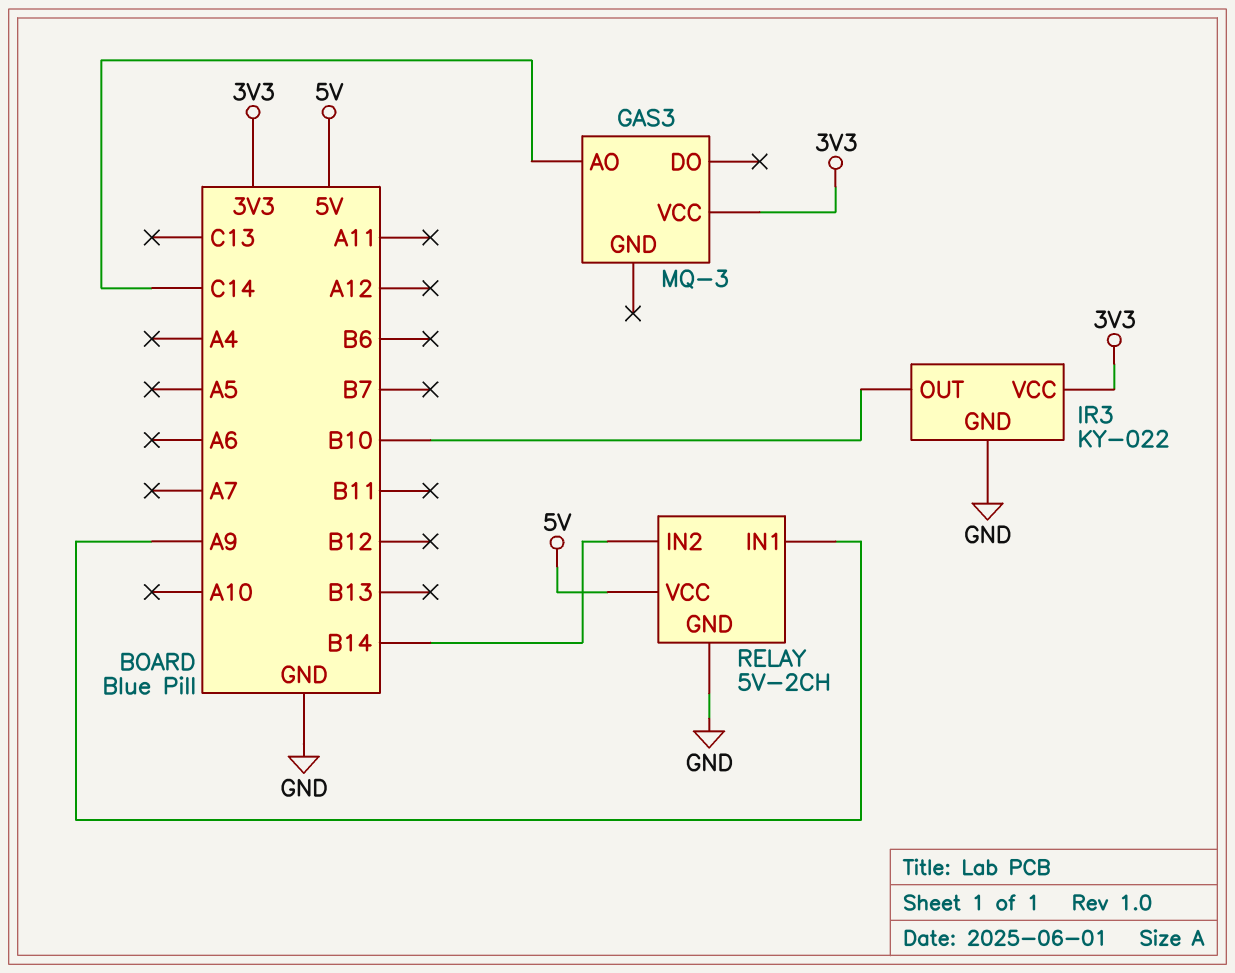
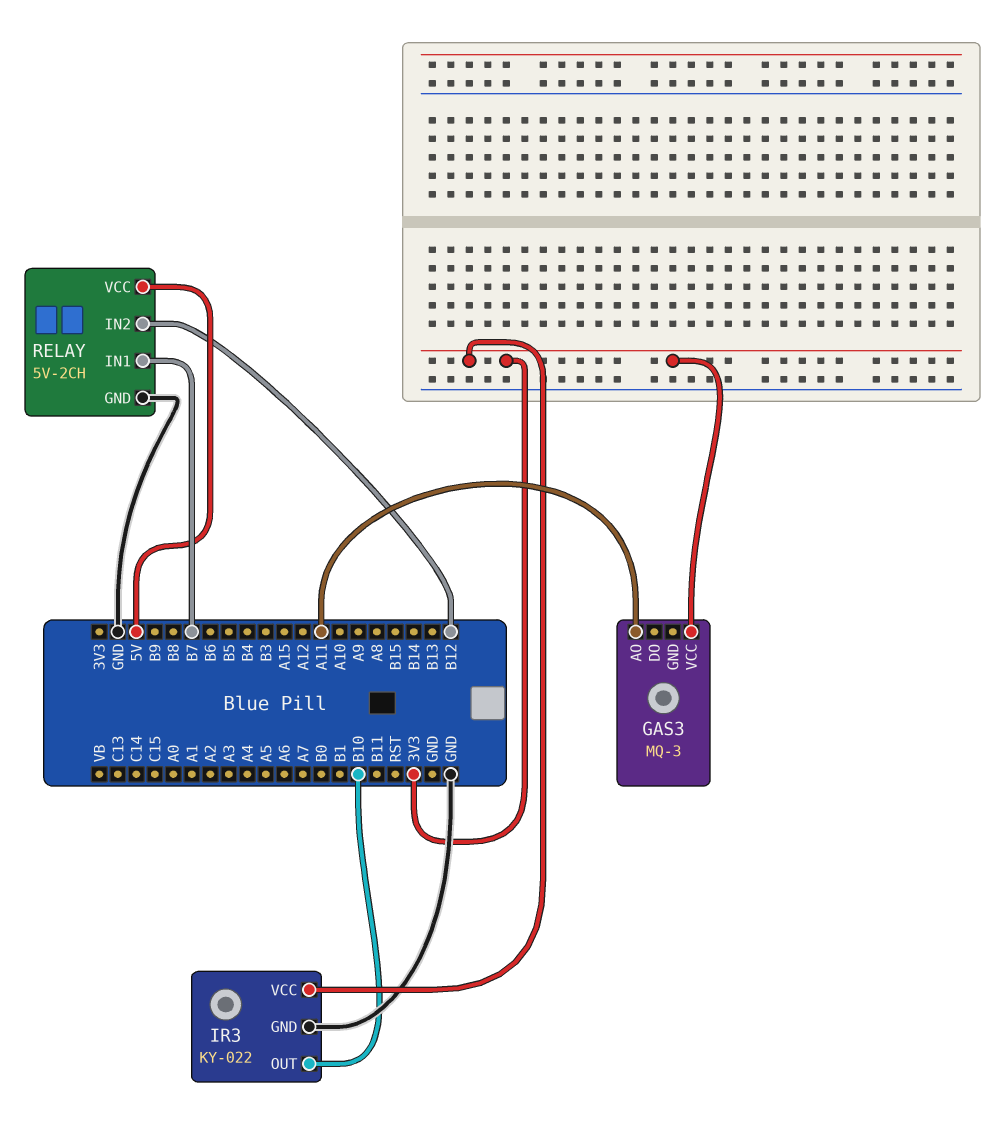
GAS3 pin AO: C14 -> A11
RELAY pin IN1: A9 -> B7
RELAY pin IN2: B14 -> B12

